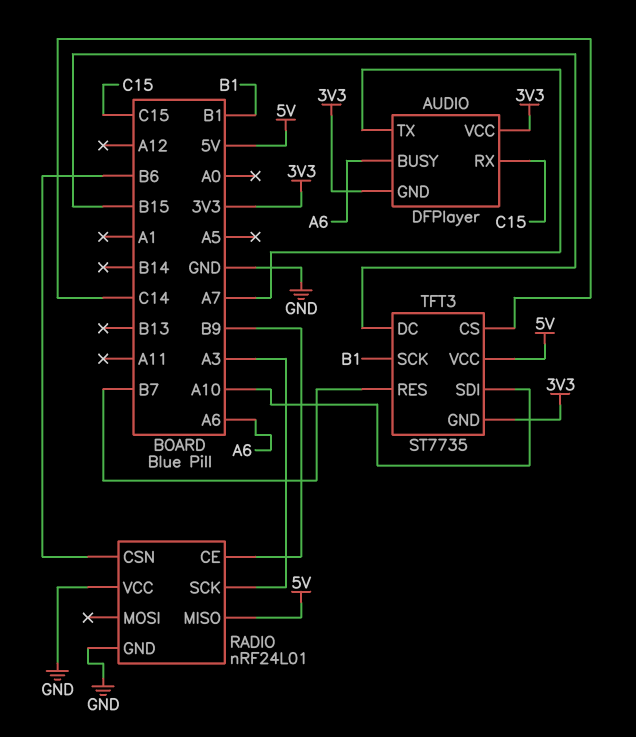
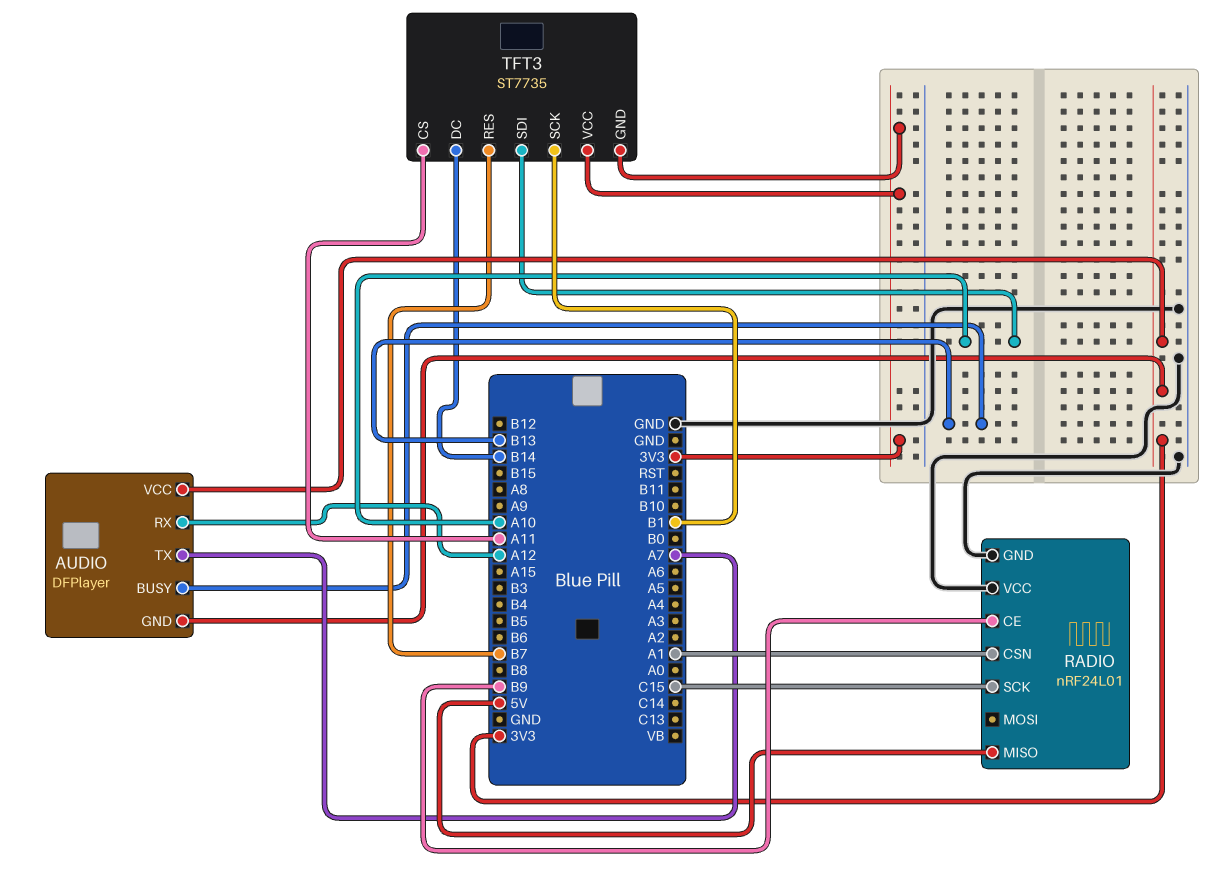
AUDIO pin BUSY: A6 -> B13
AUDIO pin RX: C15 -> A12
RADIO pin CSN: B6 -> A1
RADIO pin SCK: A3 -> C15
TFT3 pin CS: C14 -> A11
TFT3 pin DC: B15 -> B14
TFT3 pin VCC: 5V -> 3V3

